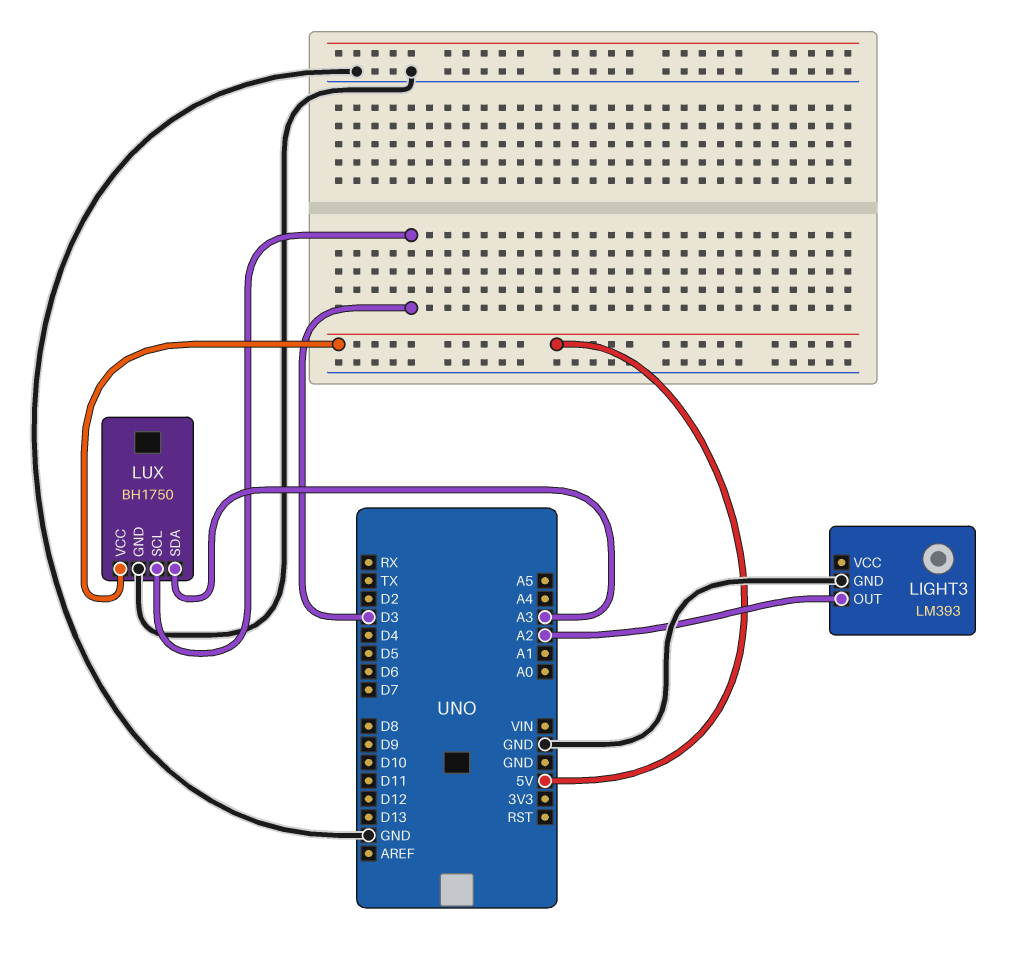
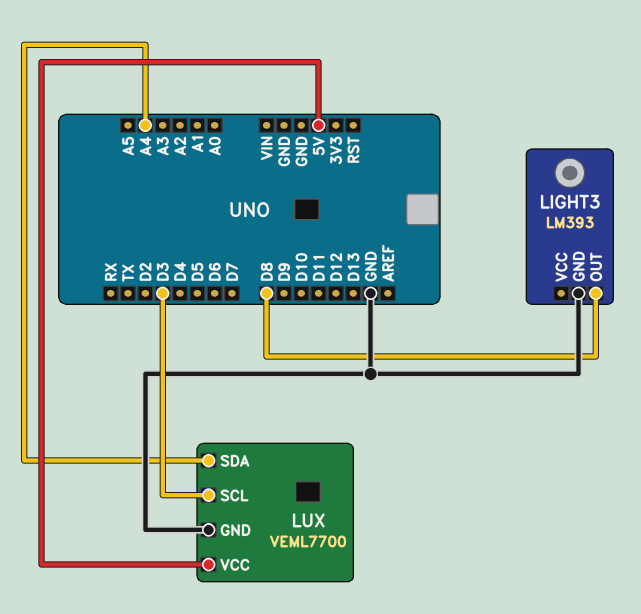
LIGHT3 pin OUT: A2 -> D8
LUX: BH1750 -> VEML7700
LUX pin SDA: A3 -> A4

